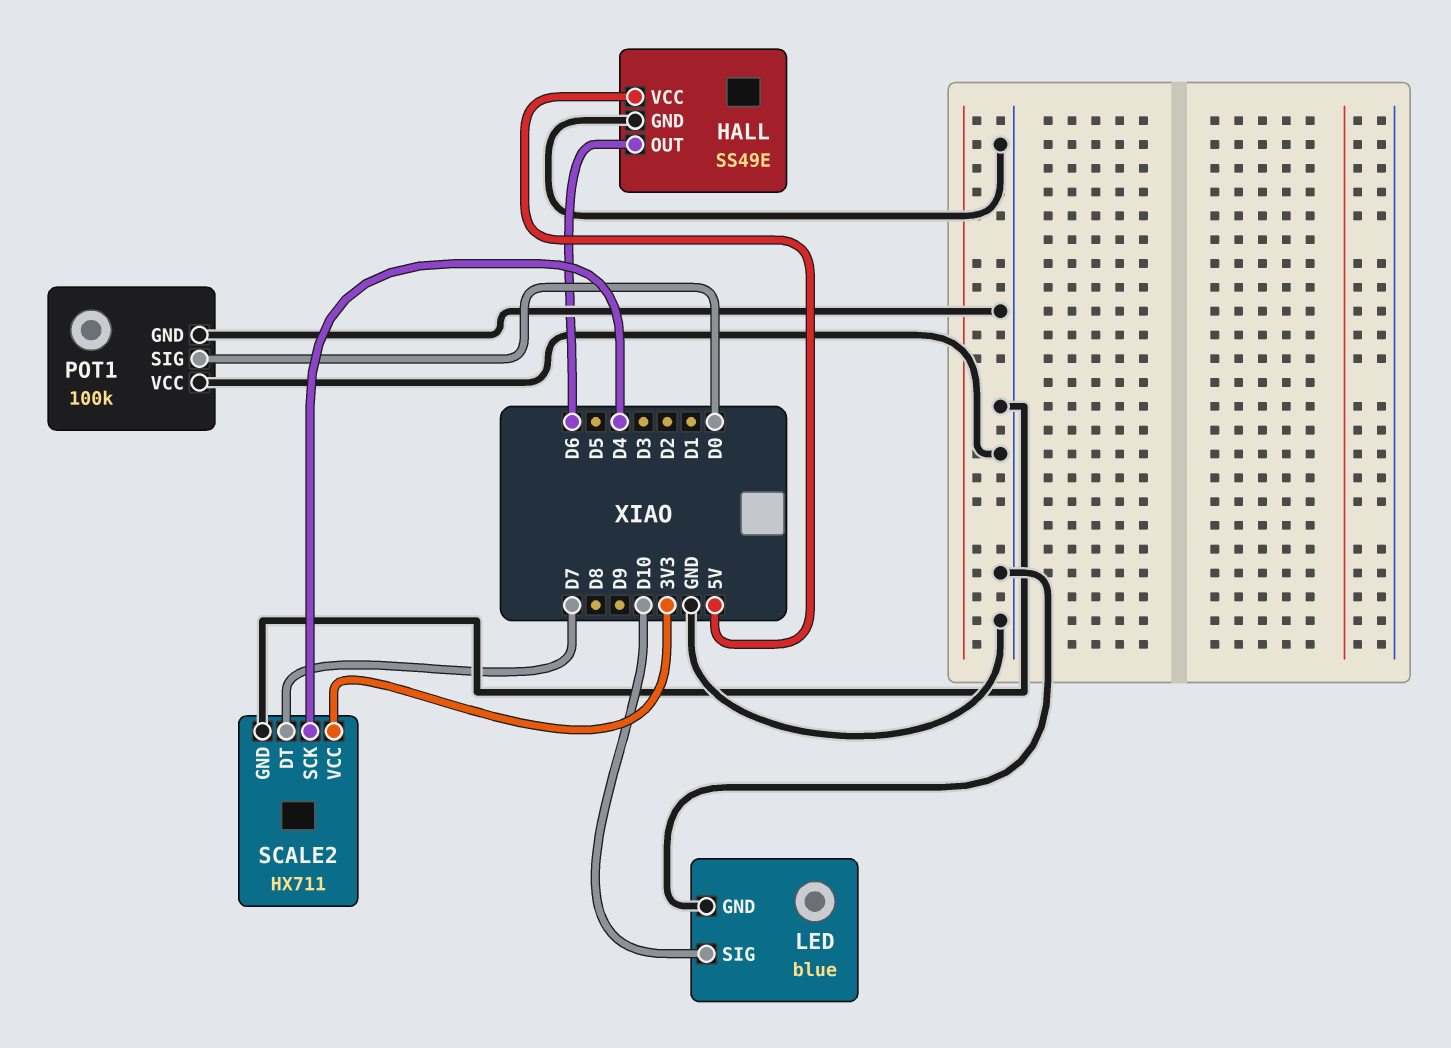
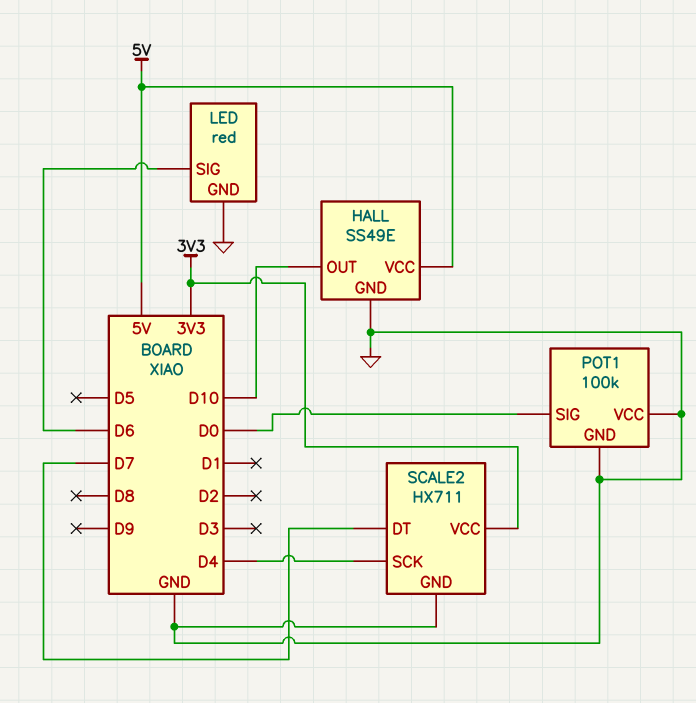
HALL pin OUT: D6 -> D10
LED: blue -> red
LED pin SIG: D10 -> D6

